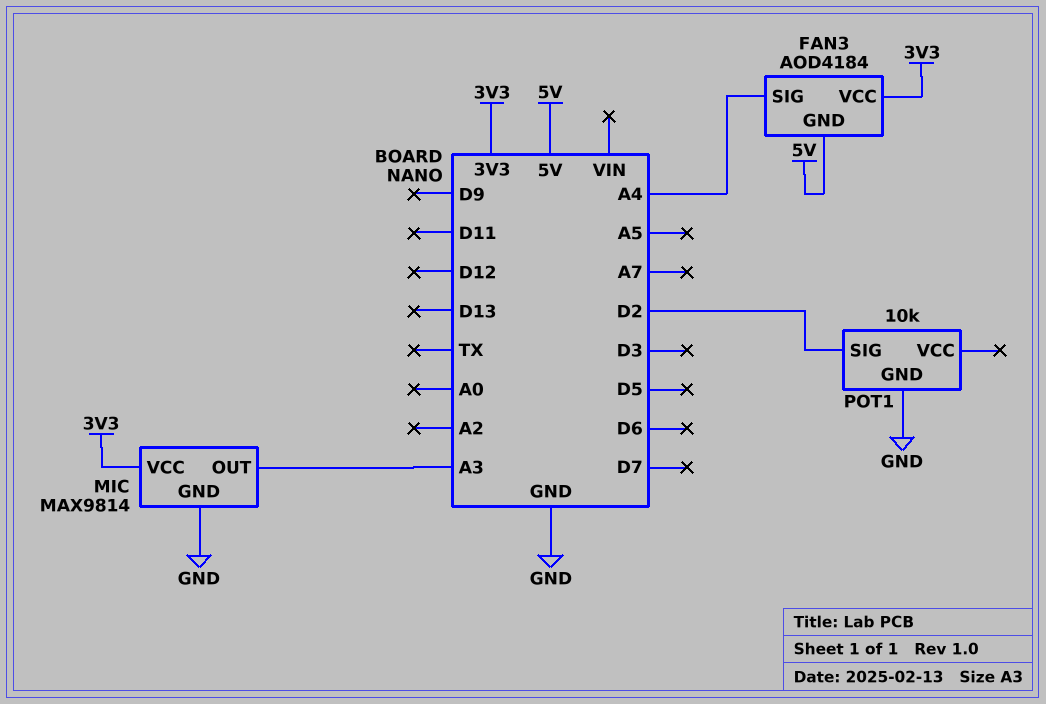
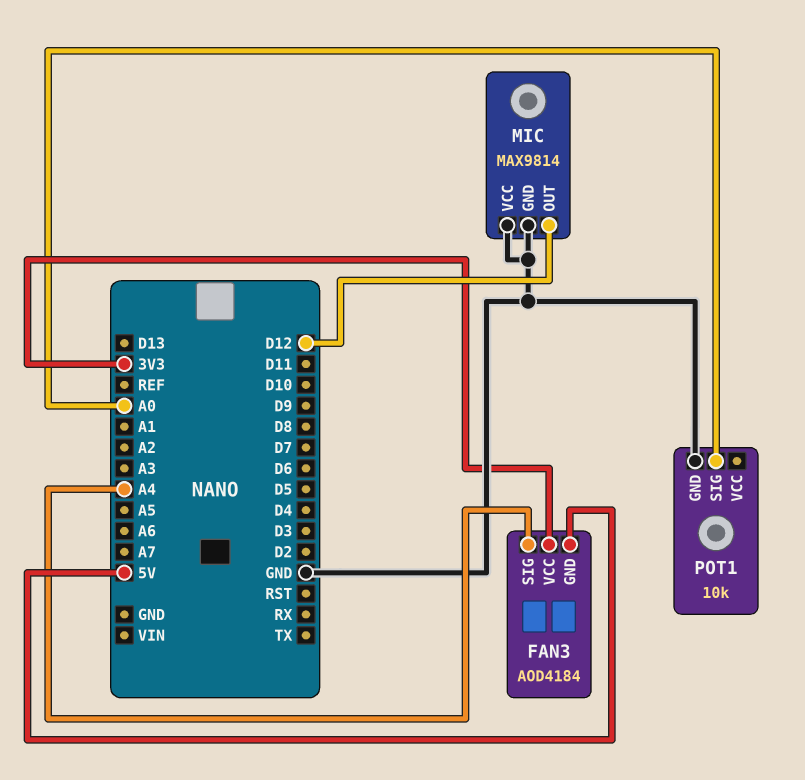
MIC pin OUT: A3 -> D12
MIC pin VCC: 3V3 -> GND
POT1 pin SIG: D2 -> A0

